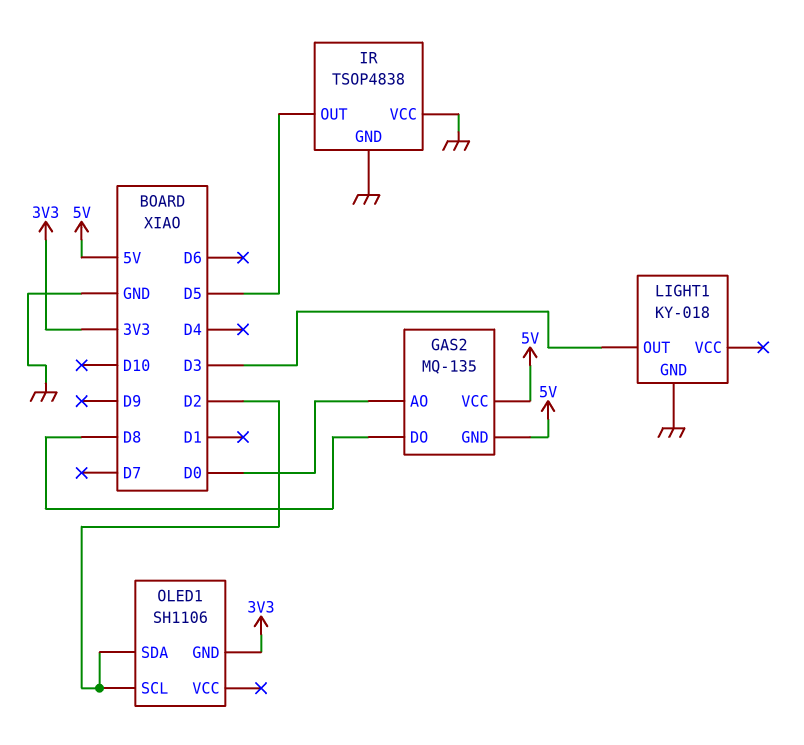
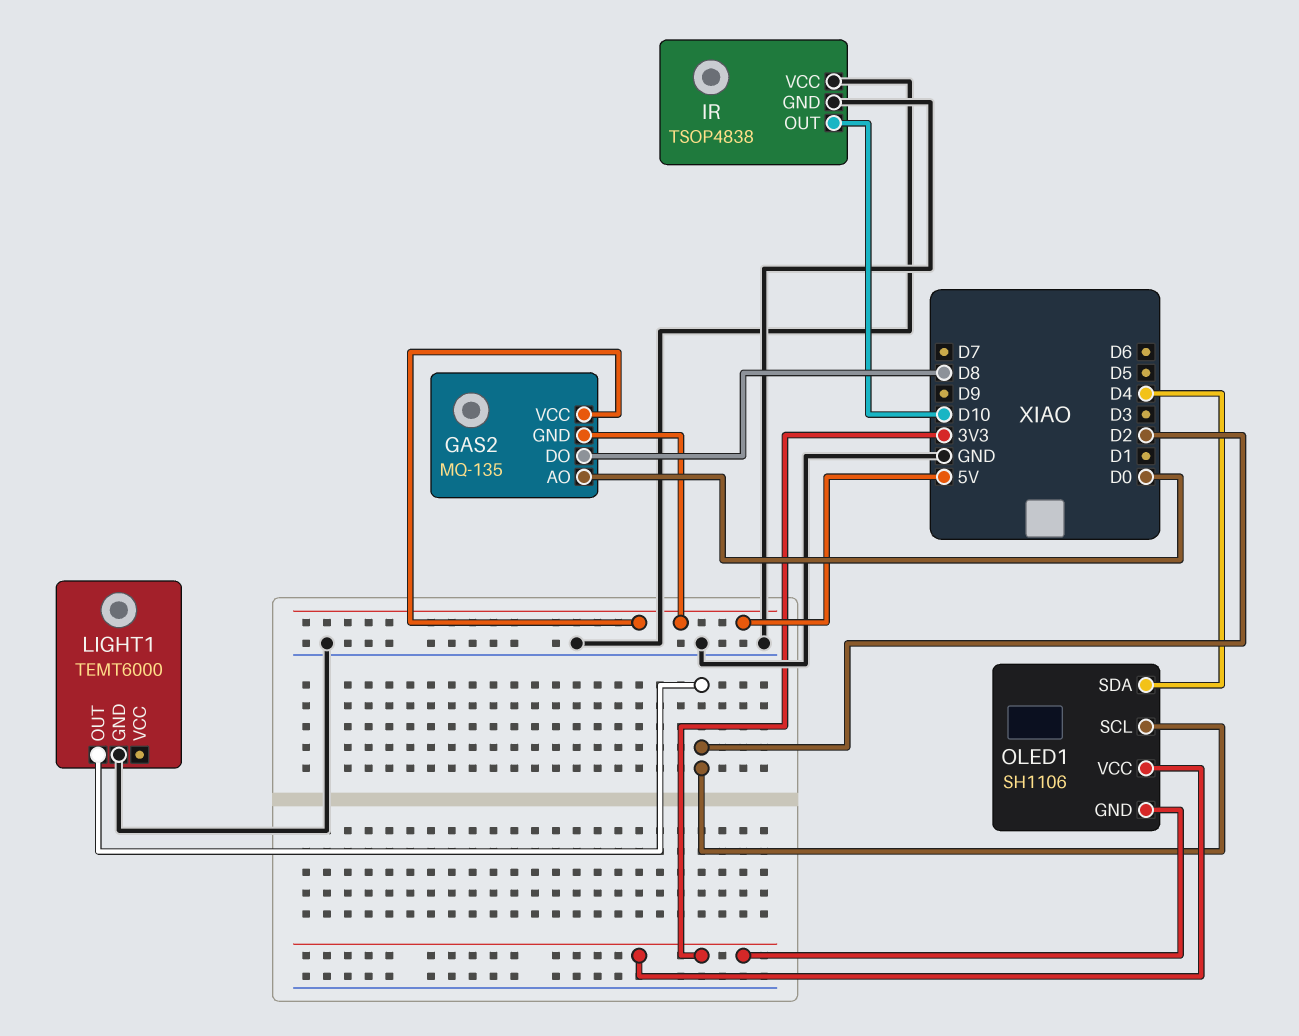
IR pin OUT: D5 -> D10
LIGHT1: KY-018 -> TEMT6000
LIGHT1 pin OUT: D3 -> D2
OLED1 pin SDA: D2 -> D4
OLED1 pin VCC: none -> 3V3

